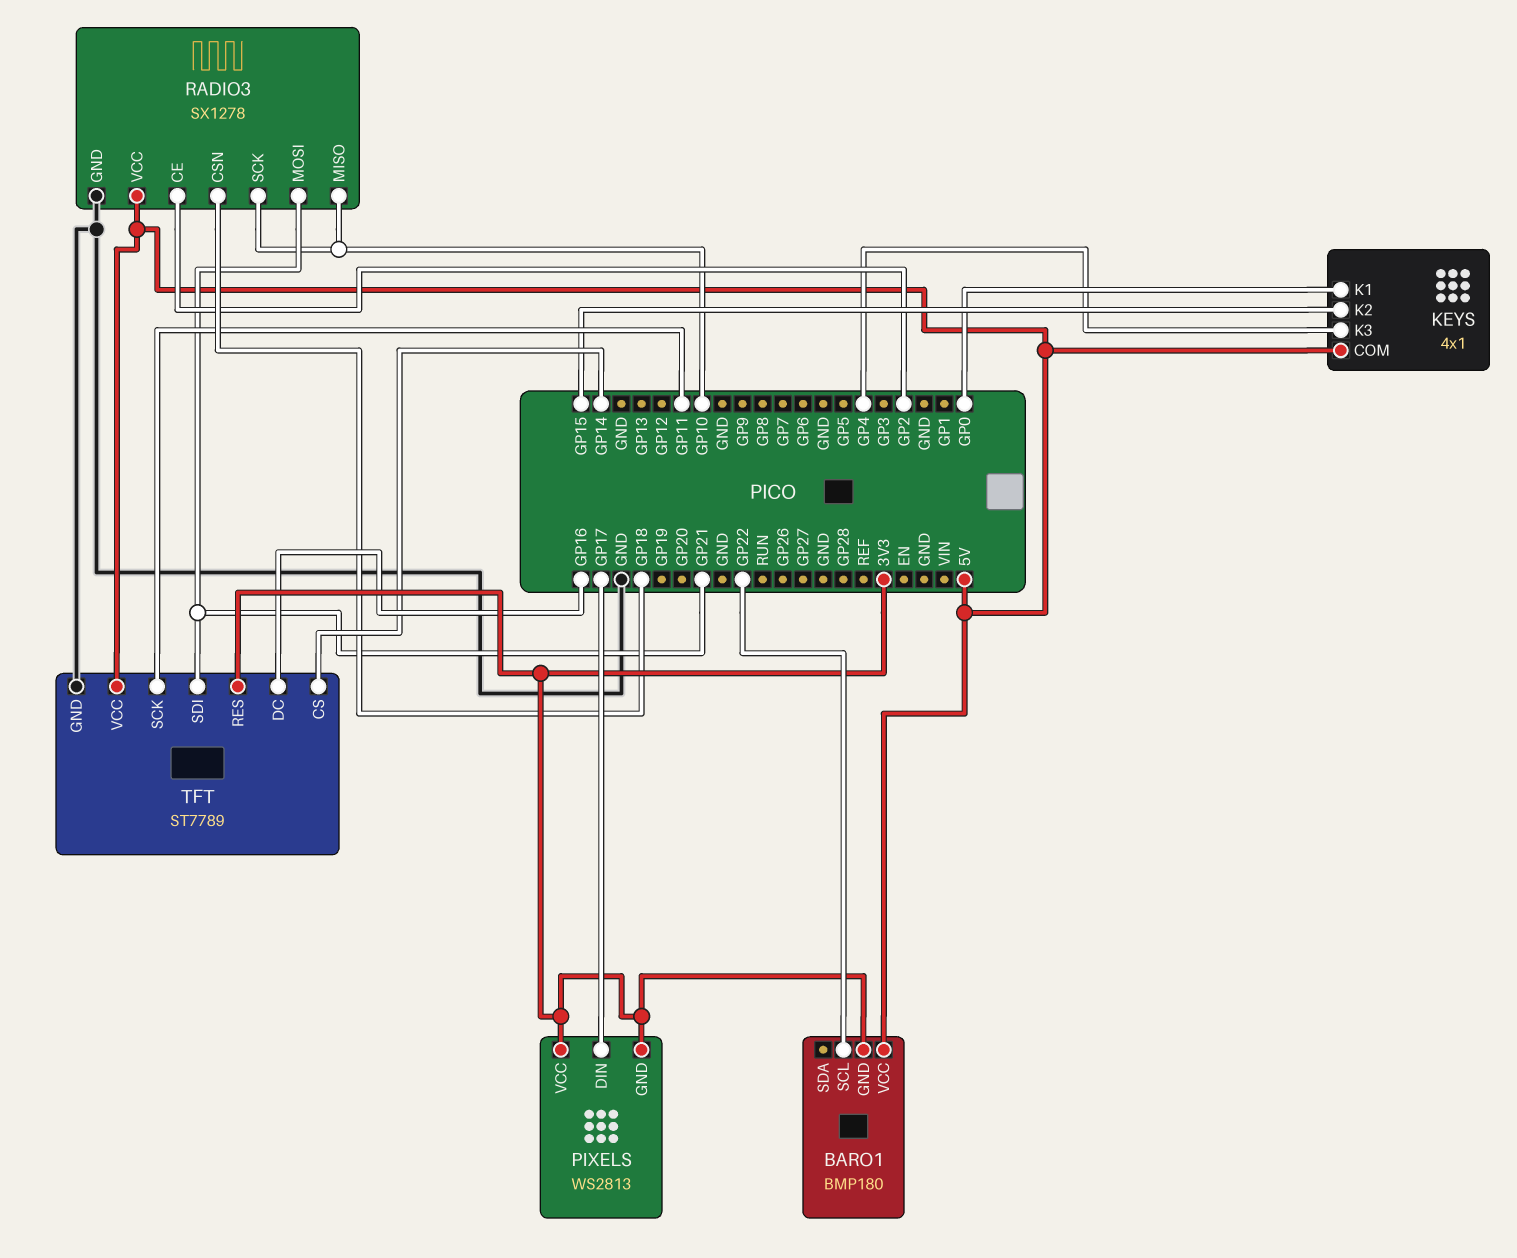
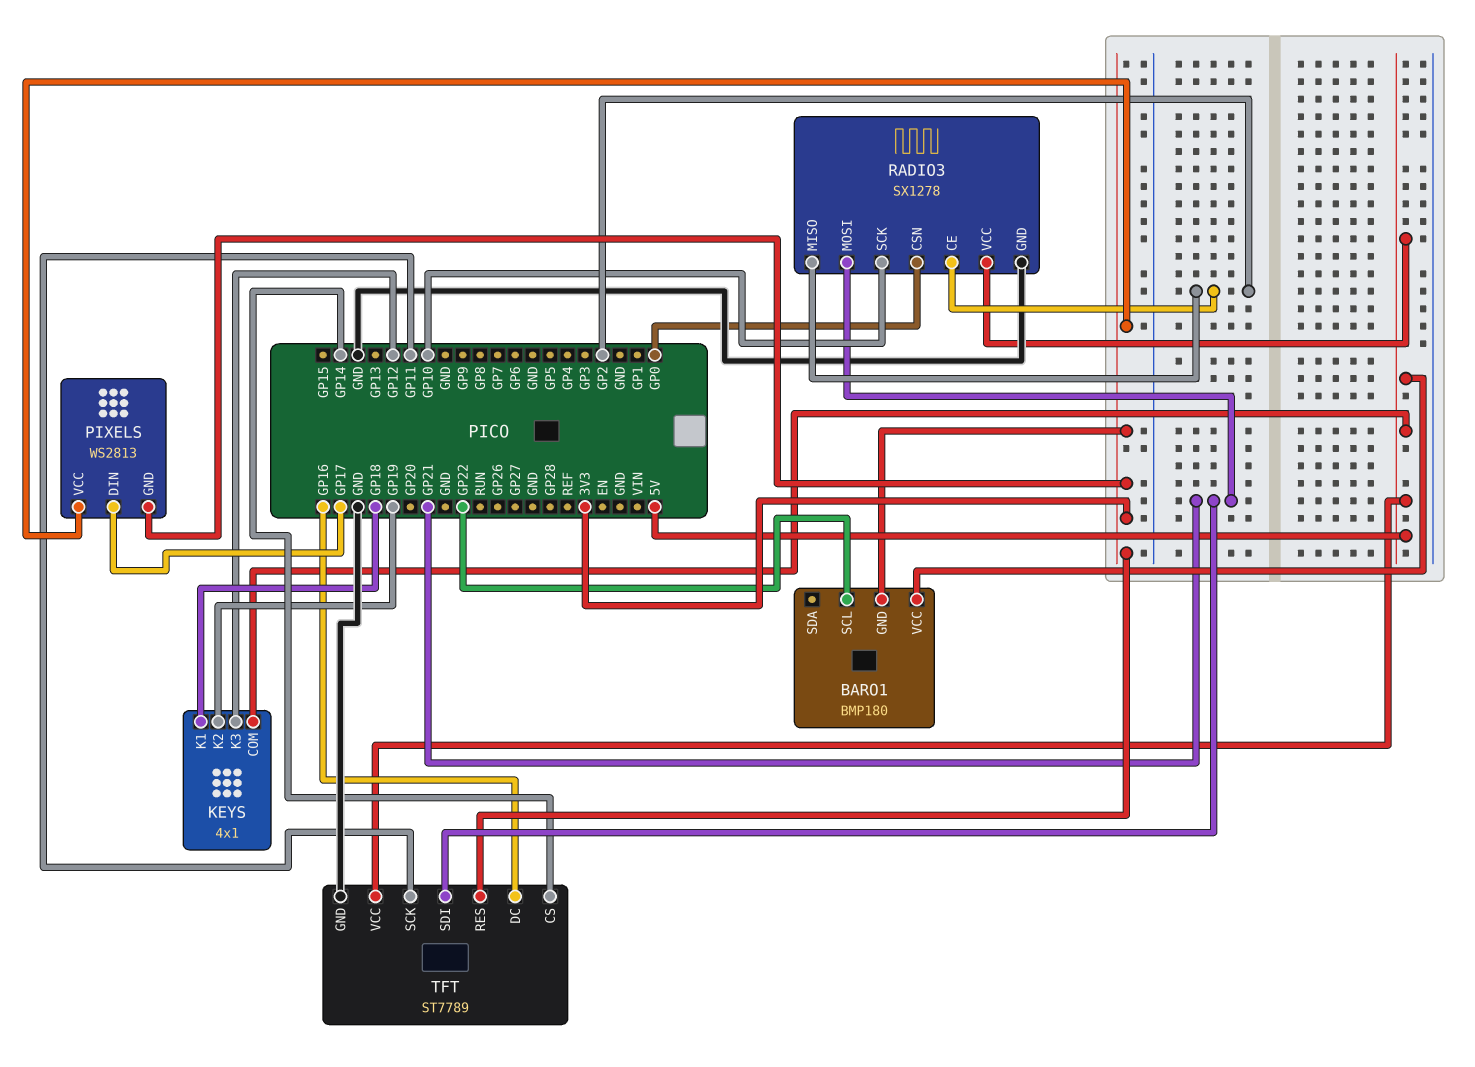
KEYS pin K1: GP0 -> GP18
KEYS pin K2: GP15 -> GP19
KEYS pin K3: GP4 -> GP12
RADIO3 pin CSN: GP18 -> GP0
RADIO3 pin MISO: GP10 -> GP2

